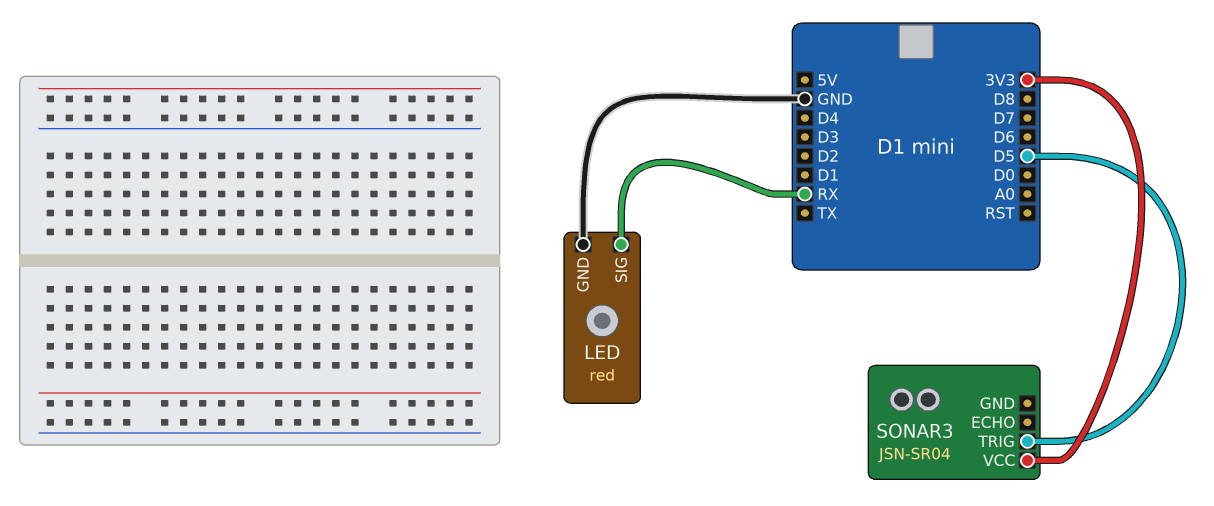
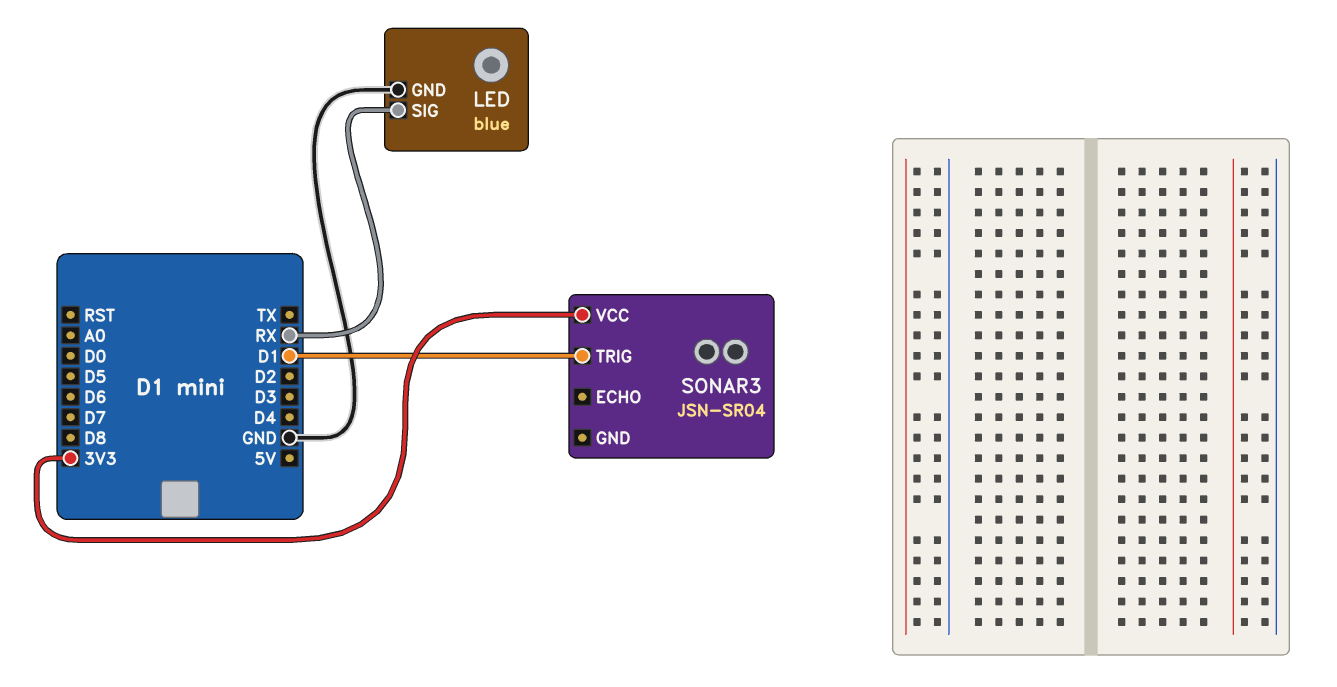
LED: red -> blue
SONAR3 pin TRIG: D5 -> D1

